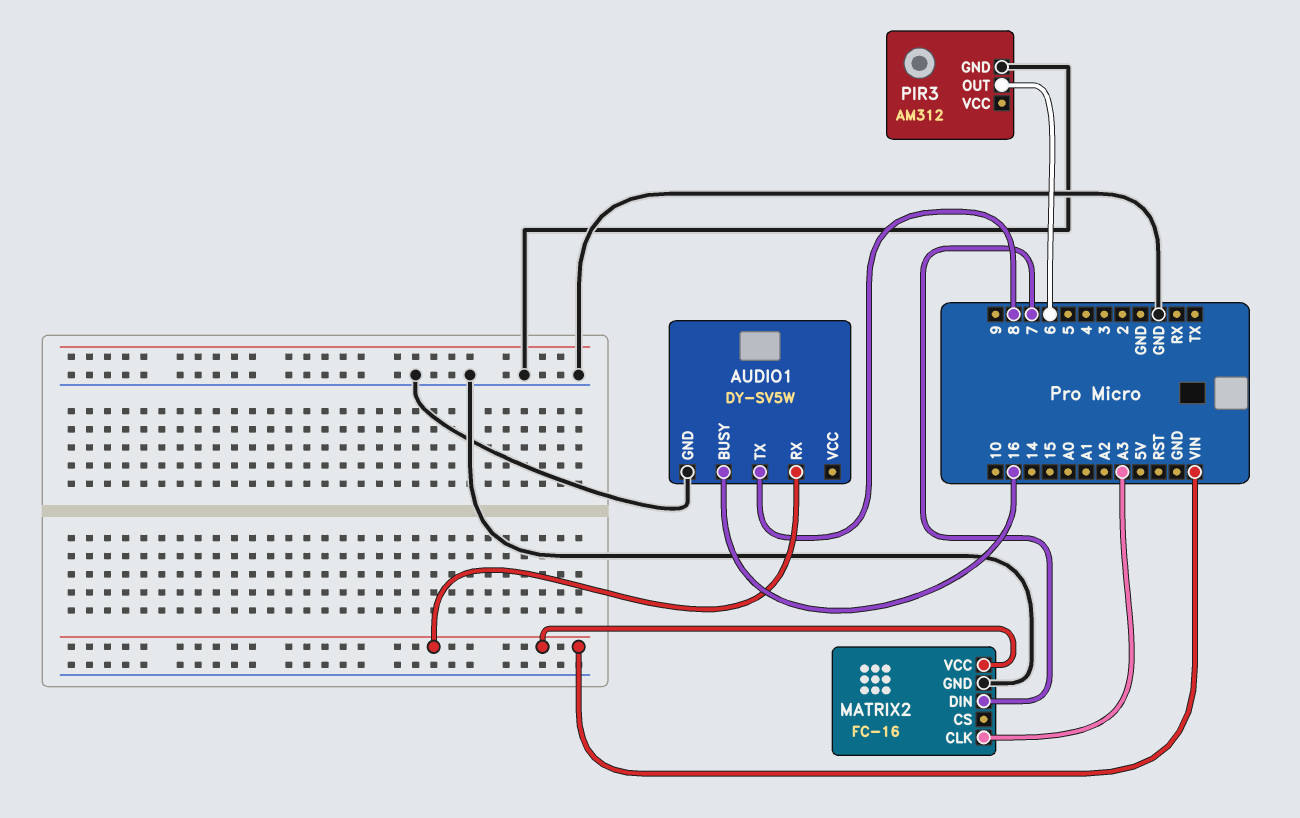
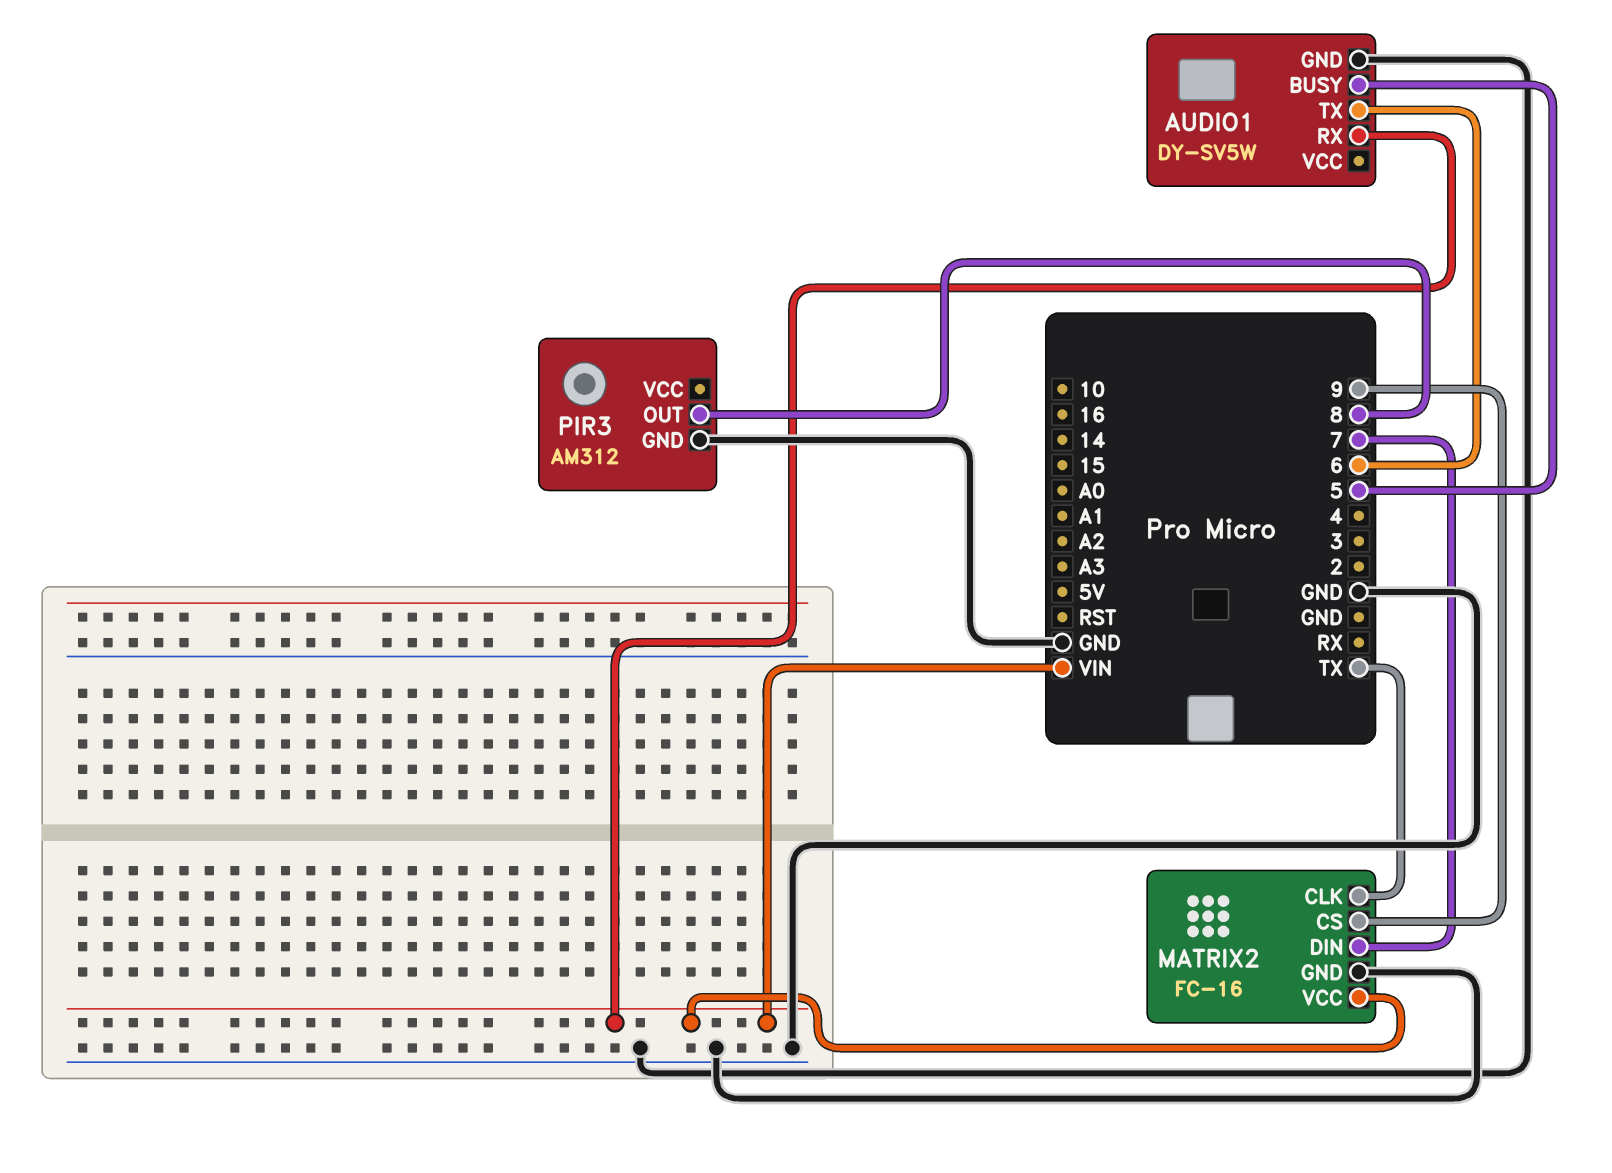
AUDIO1 pin BUSY: 16 -> 5
AUDIO1 pin TX: 8 -> 6
MATRIX2 pin CLK: A3 -> TX
MATRIX2 pin CS: none -> 9
PIR3 pin OUT: 6 -> 8

